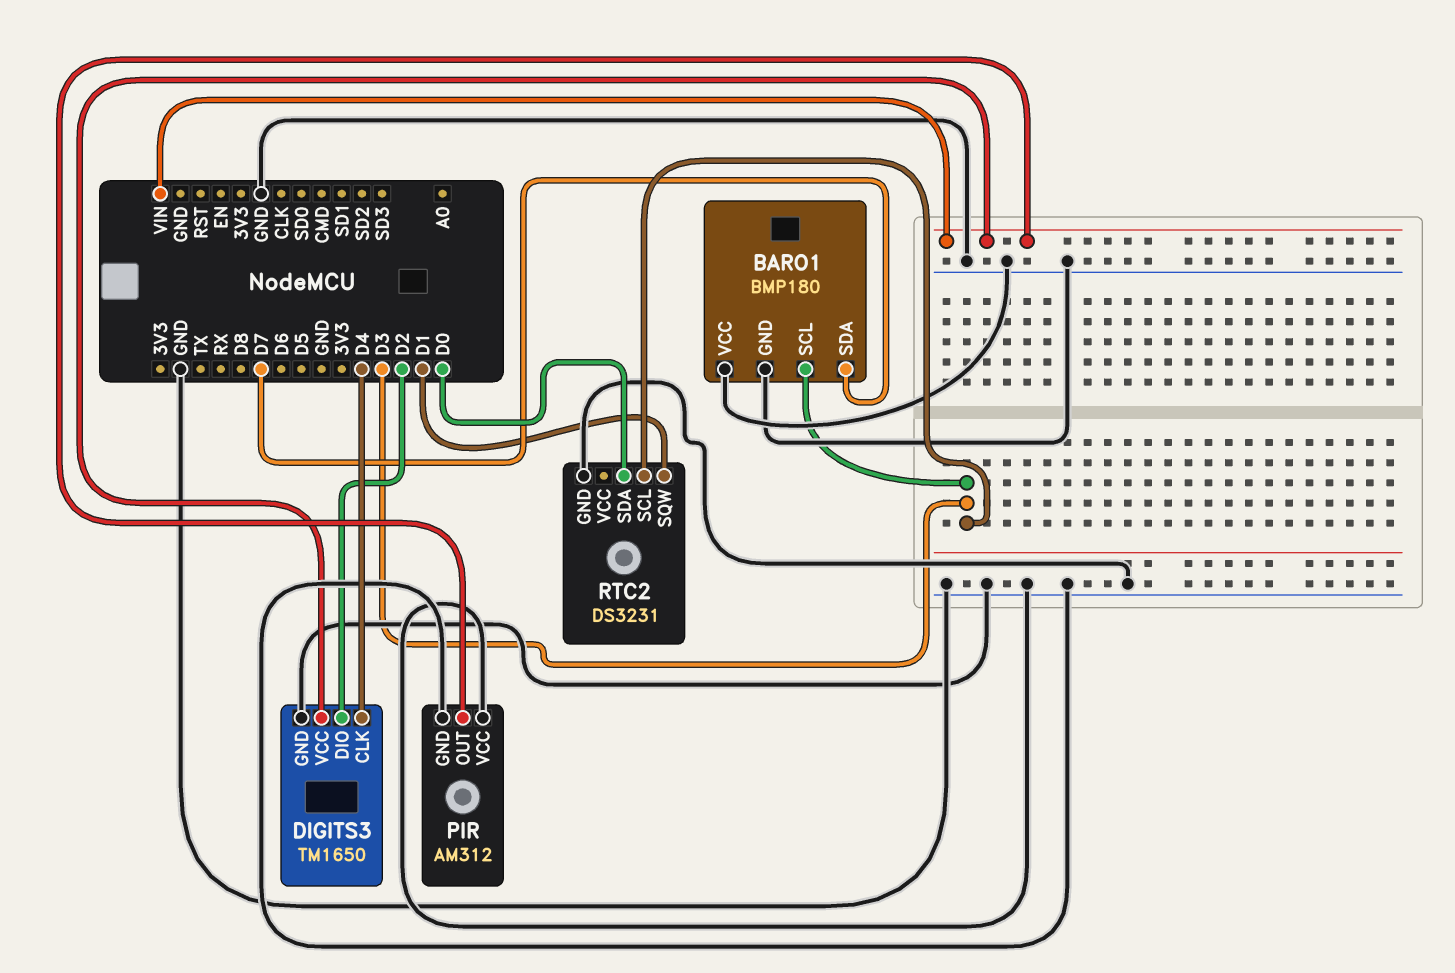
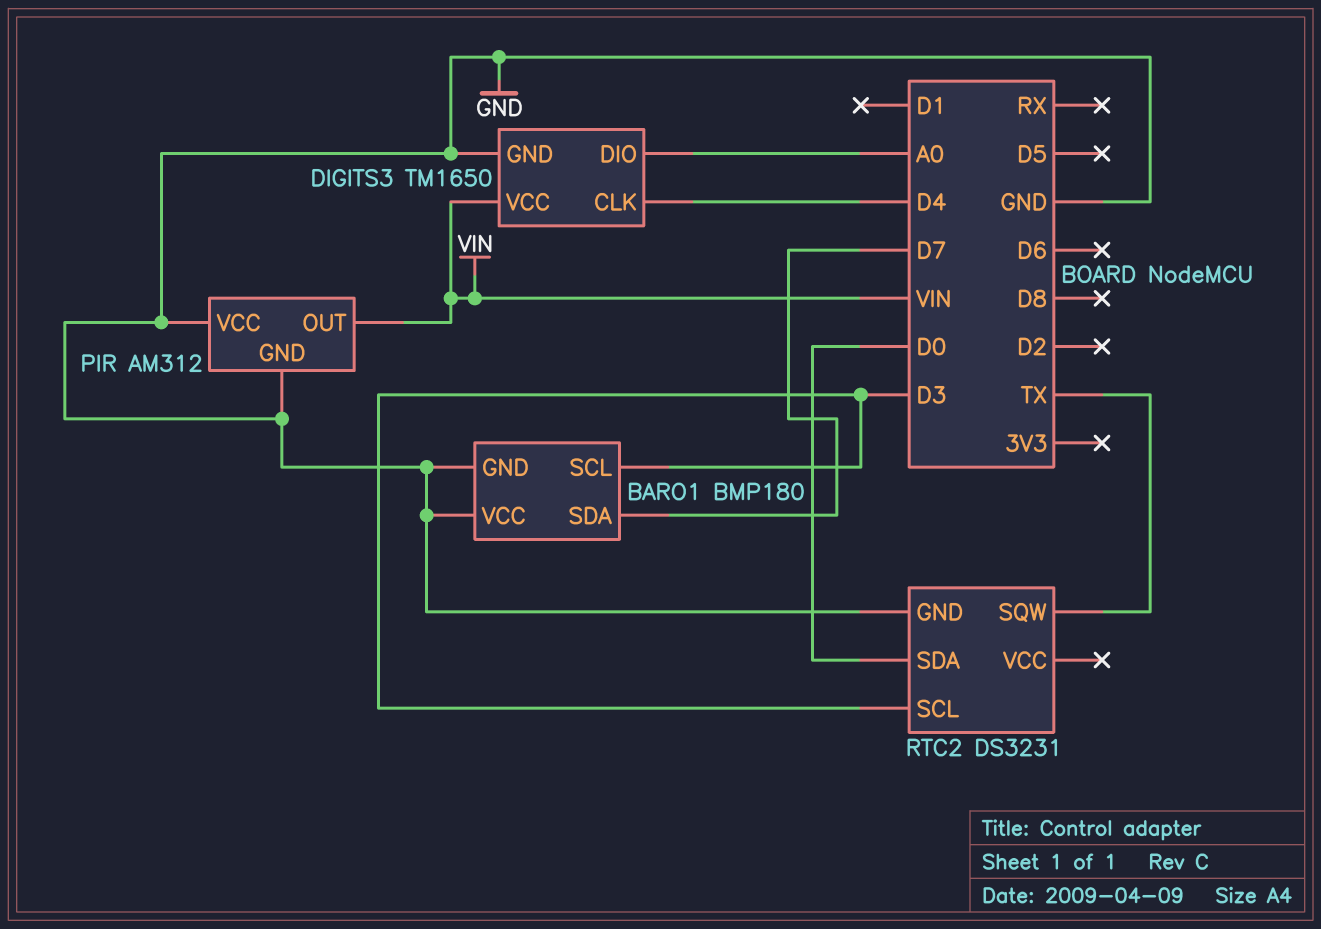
DIGITS3 pin DIO: D2 -> A0
RTC2 pin SQW: D1 -> TX

